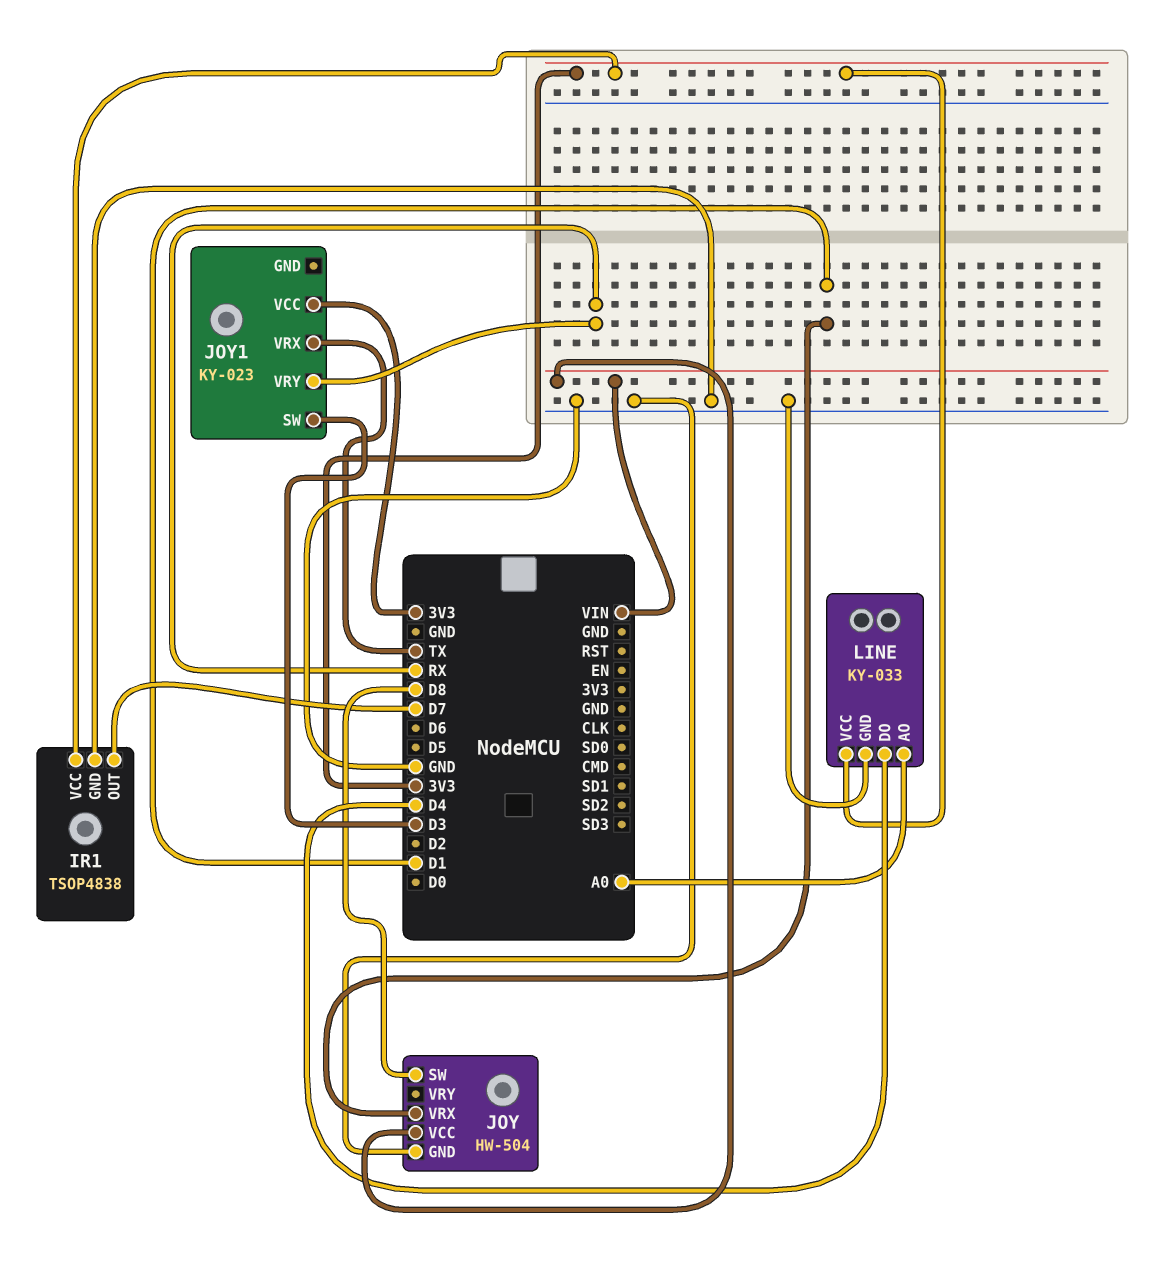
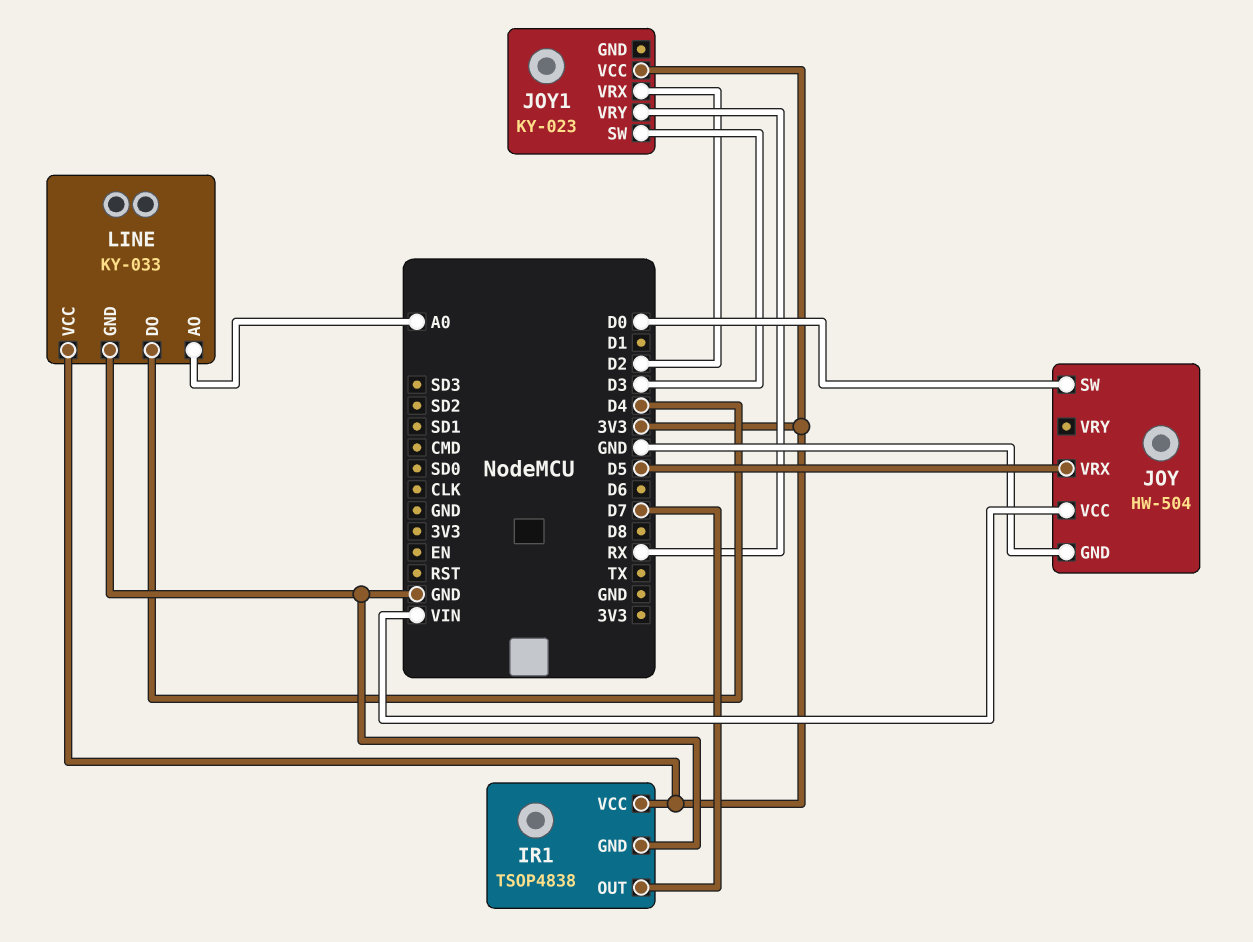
JOY pin SW: D8 -> D0
JOY pin VRX: D1 -> D5
JOY1 pin VRX: TX -> D2

